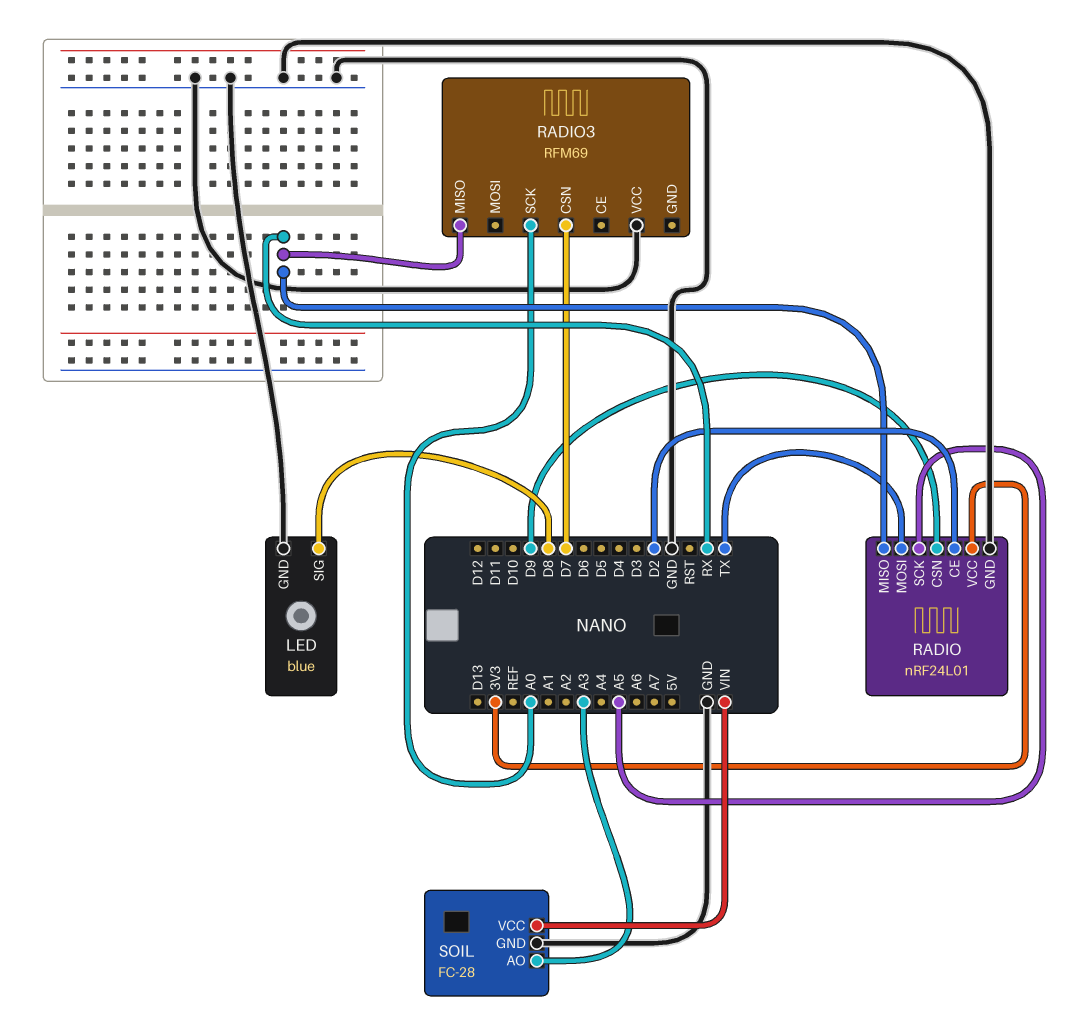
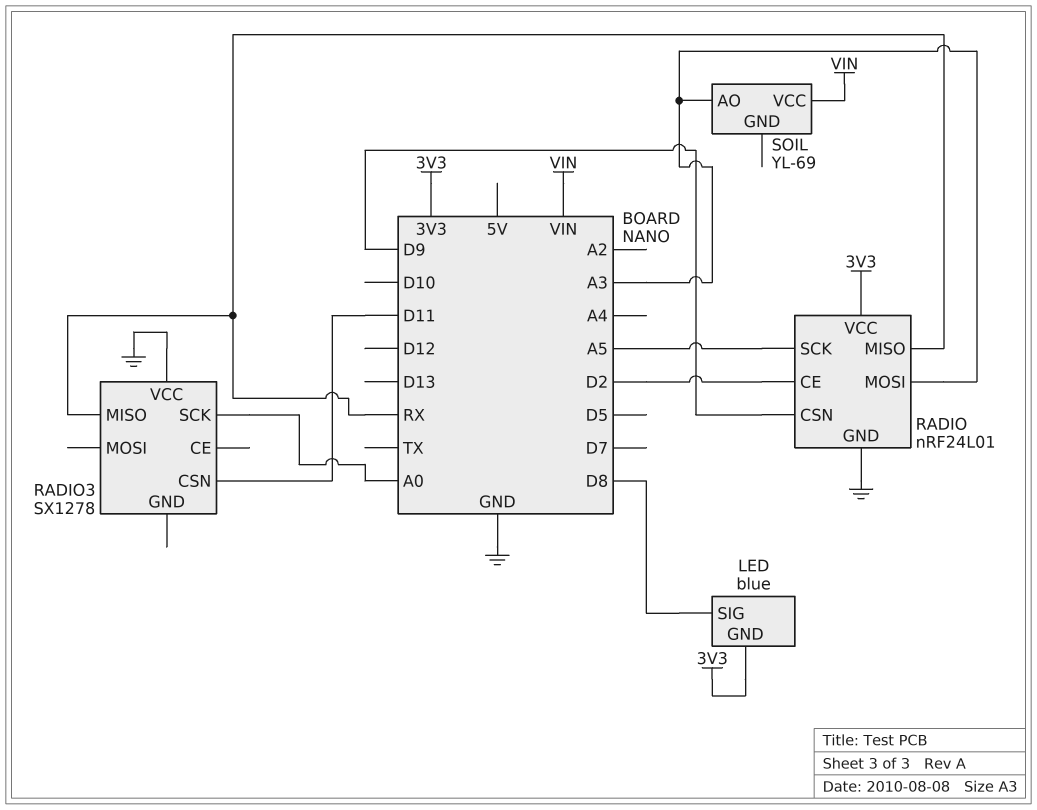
LED pin GND: GND -> 3V3
RADIO pin MOSI: TX -> A3
RADIO3: RFM69 -> SX1278
RADIO3 pin CSN: D7 -> D11
SOIL: FC-28 -> YL-69
SOIL pin GND: GND -> none

